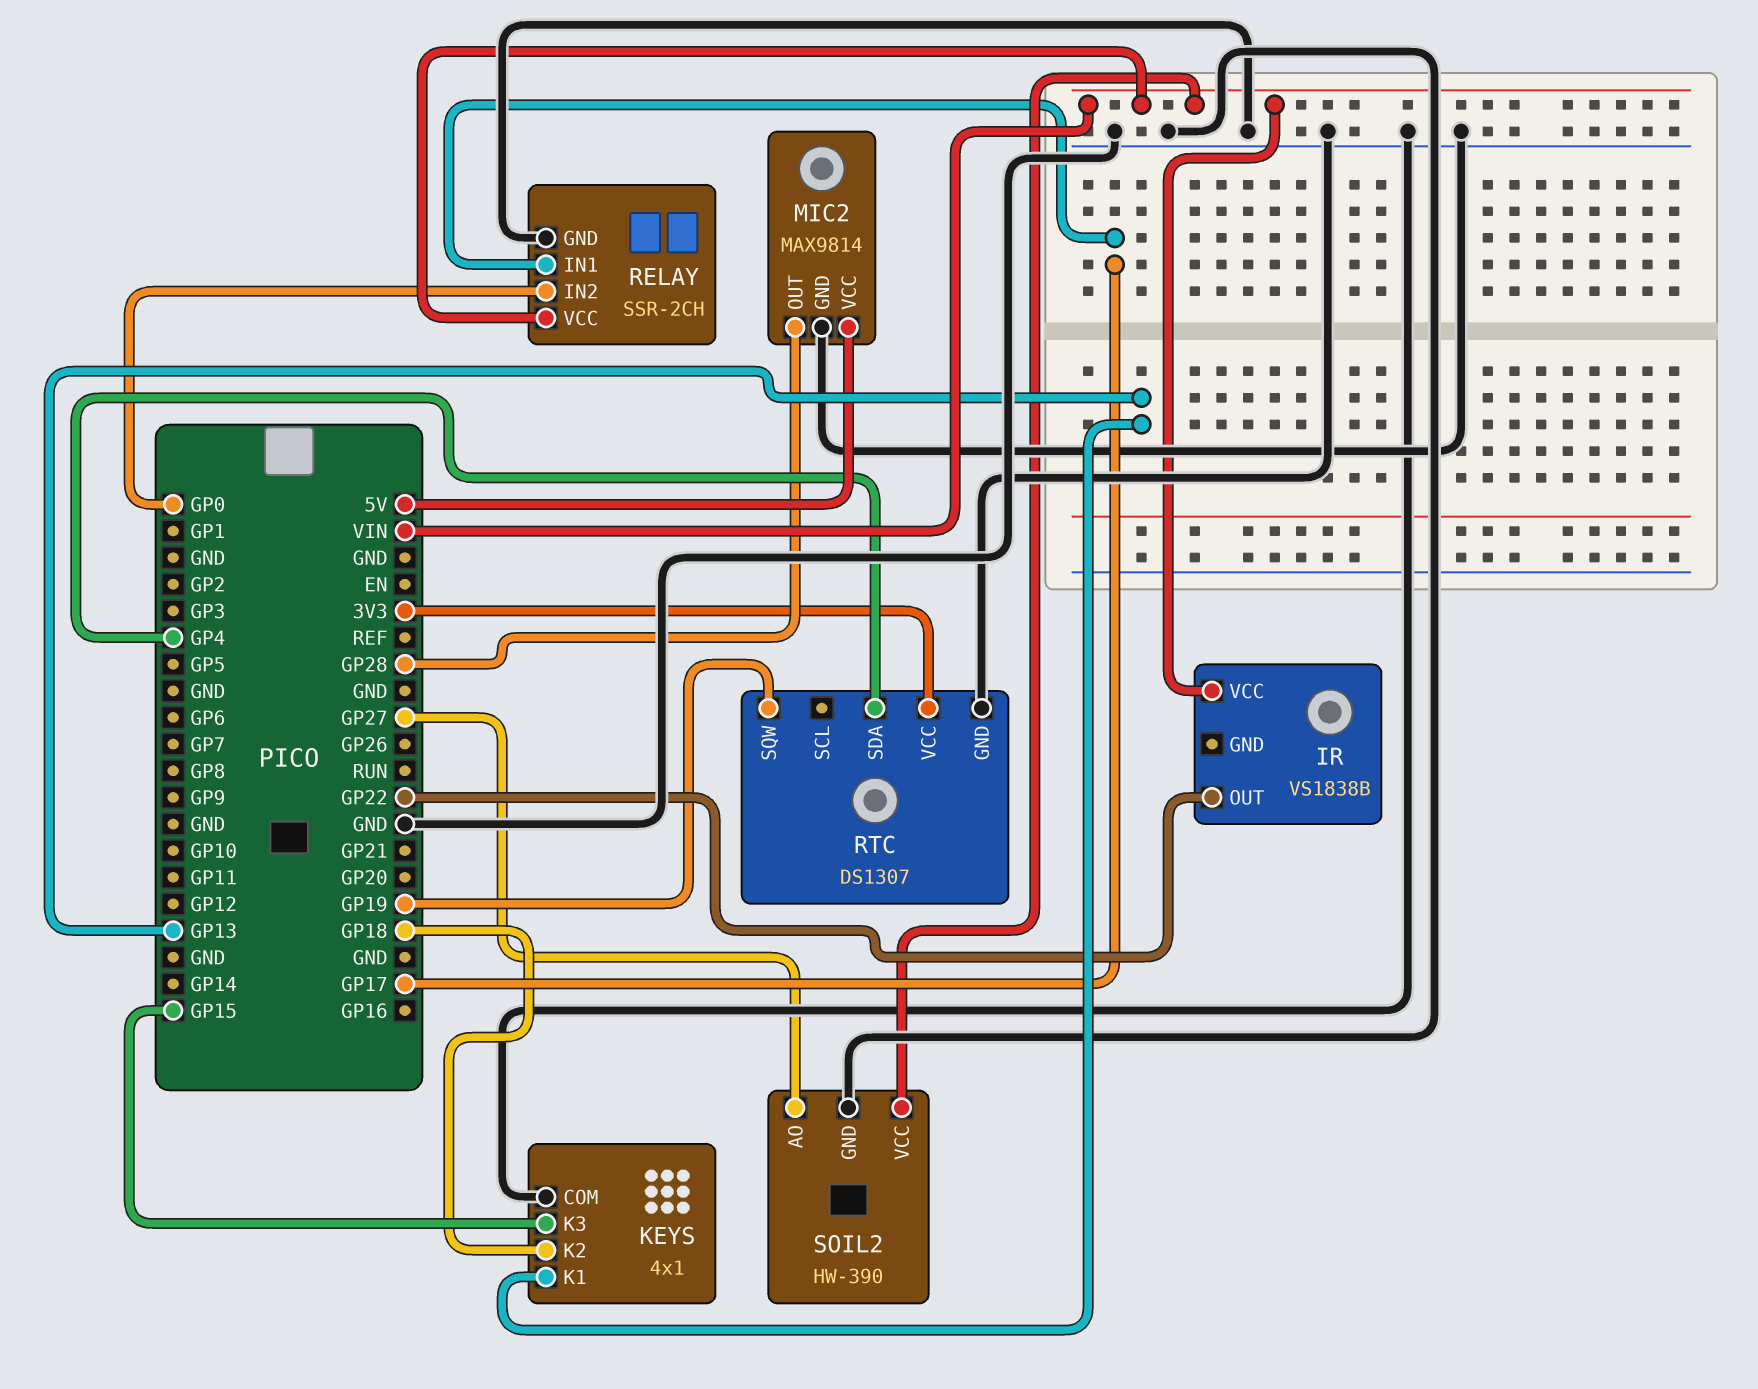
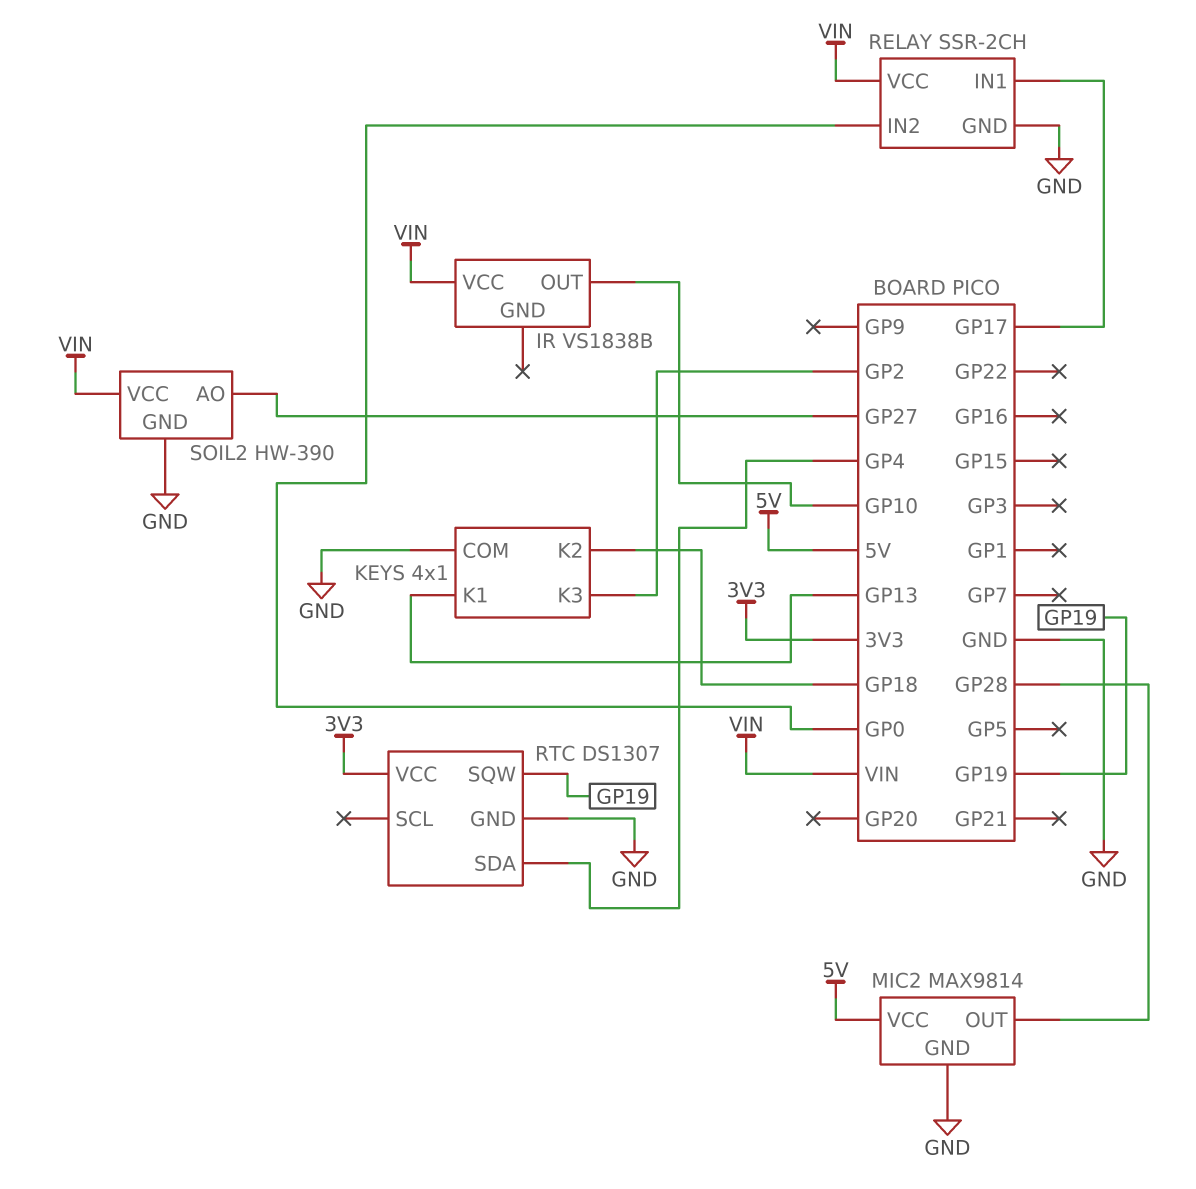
IR pin OUT: GP22 -> GP10
KEYS pin K3: GP15 -> GP2

